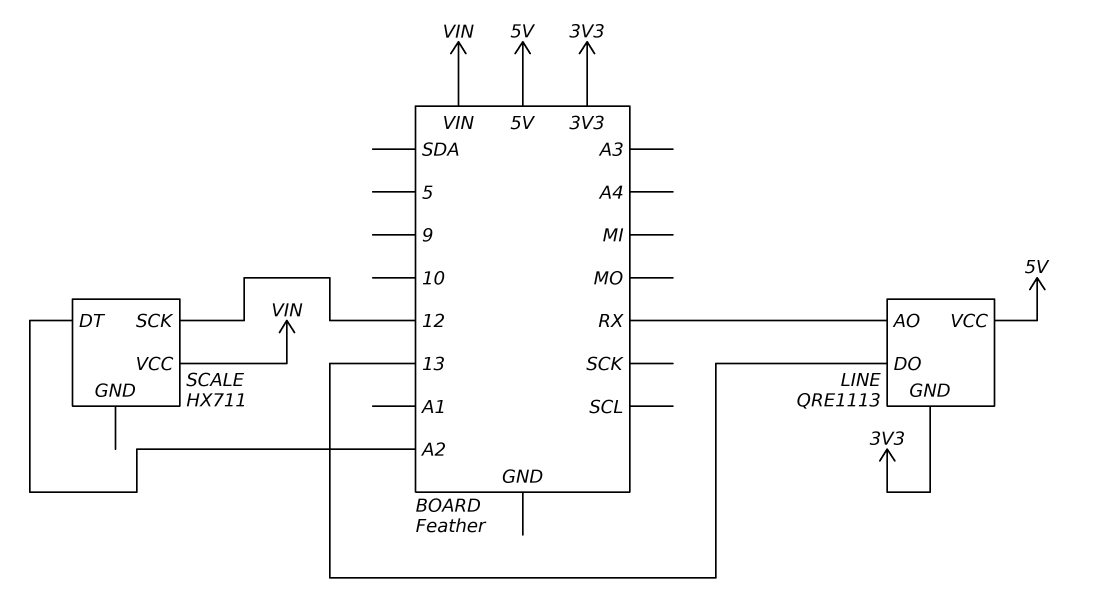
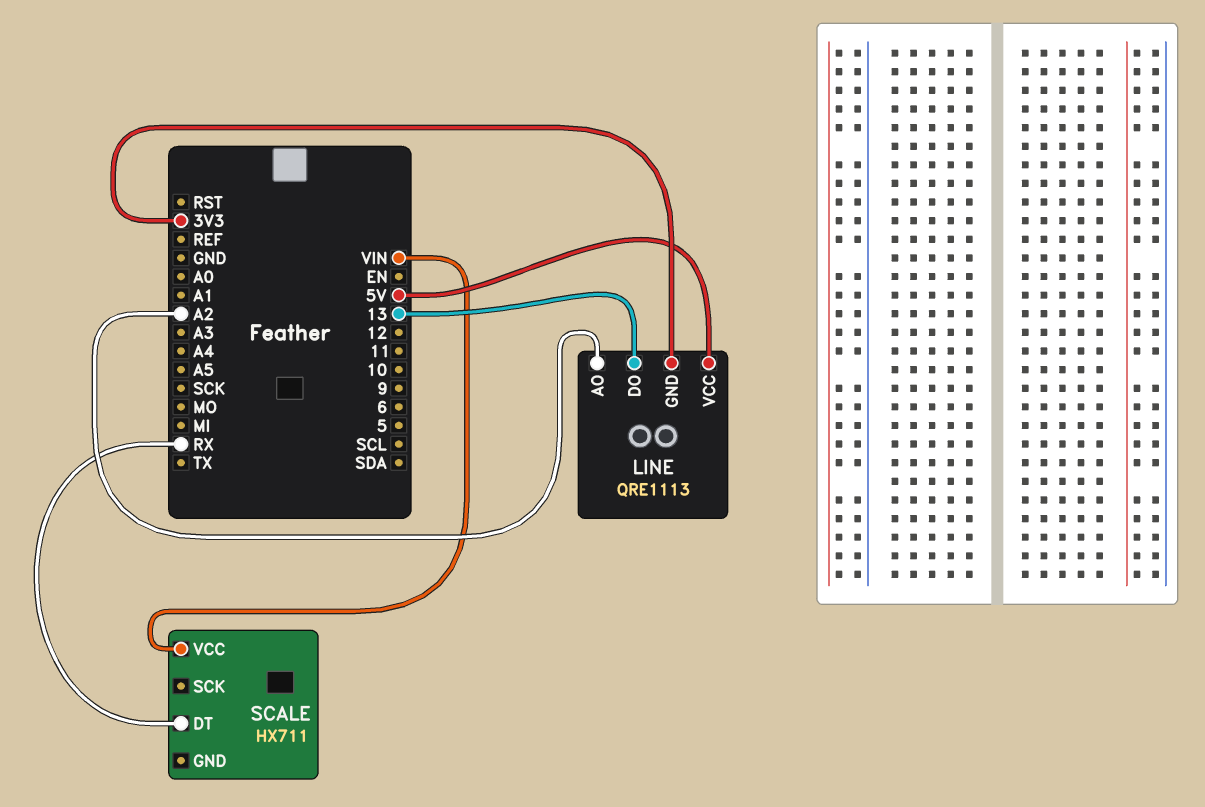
LINE pin AO: RX -> A2
SCALE pin DT: A2 -> RX
SCALE pin SCK: 12 -> none

